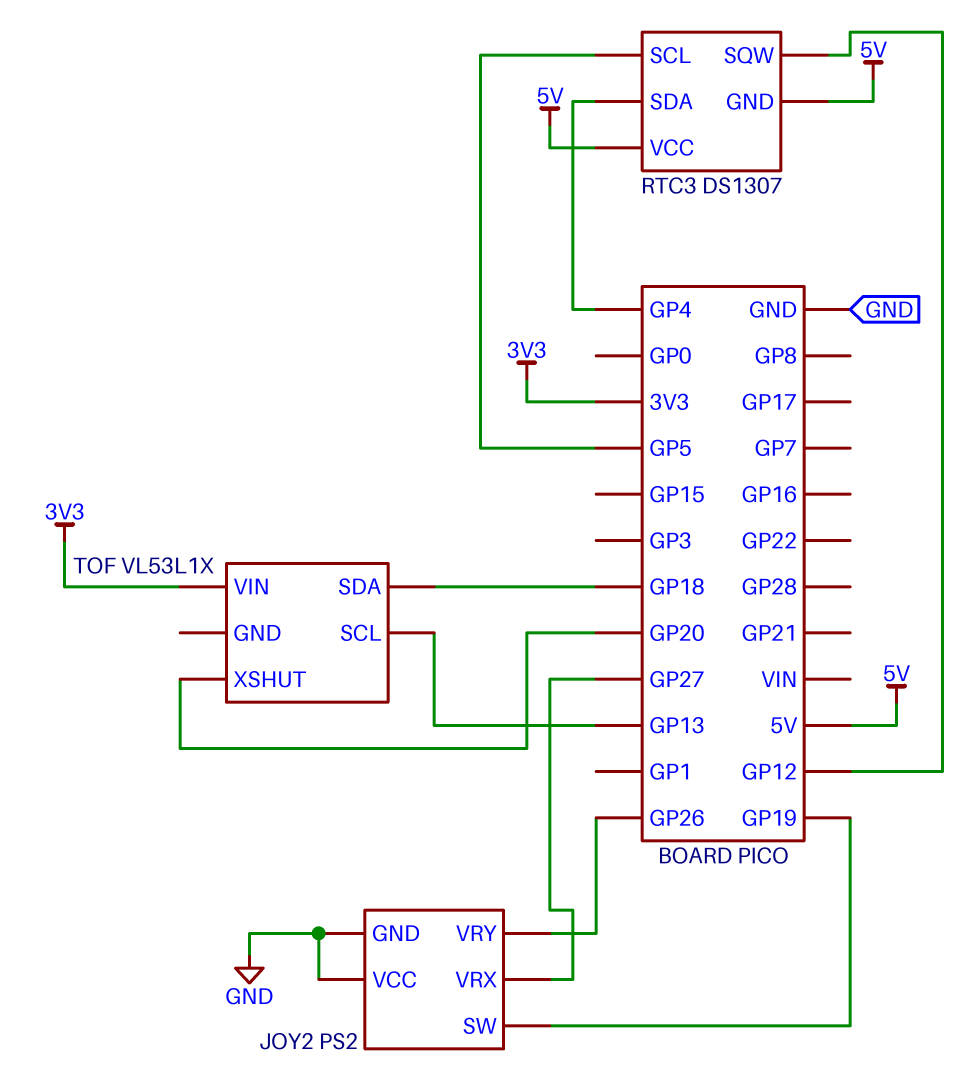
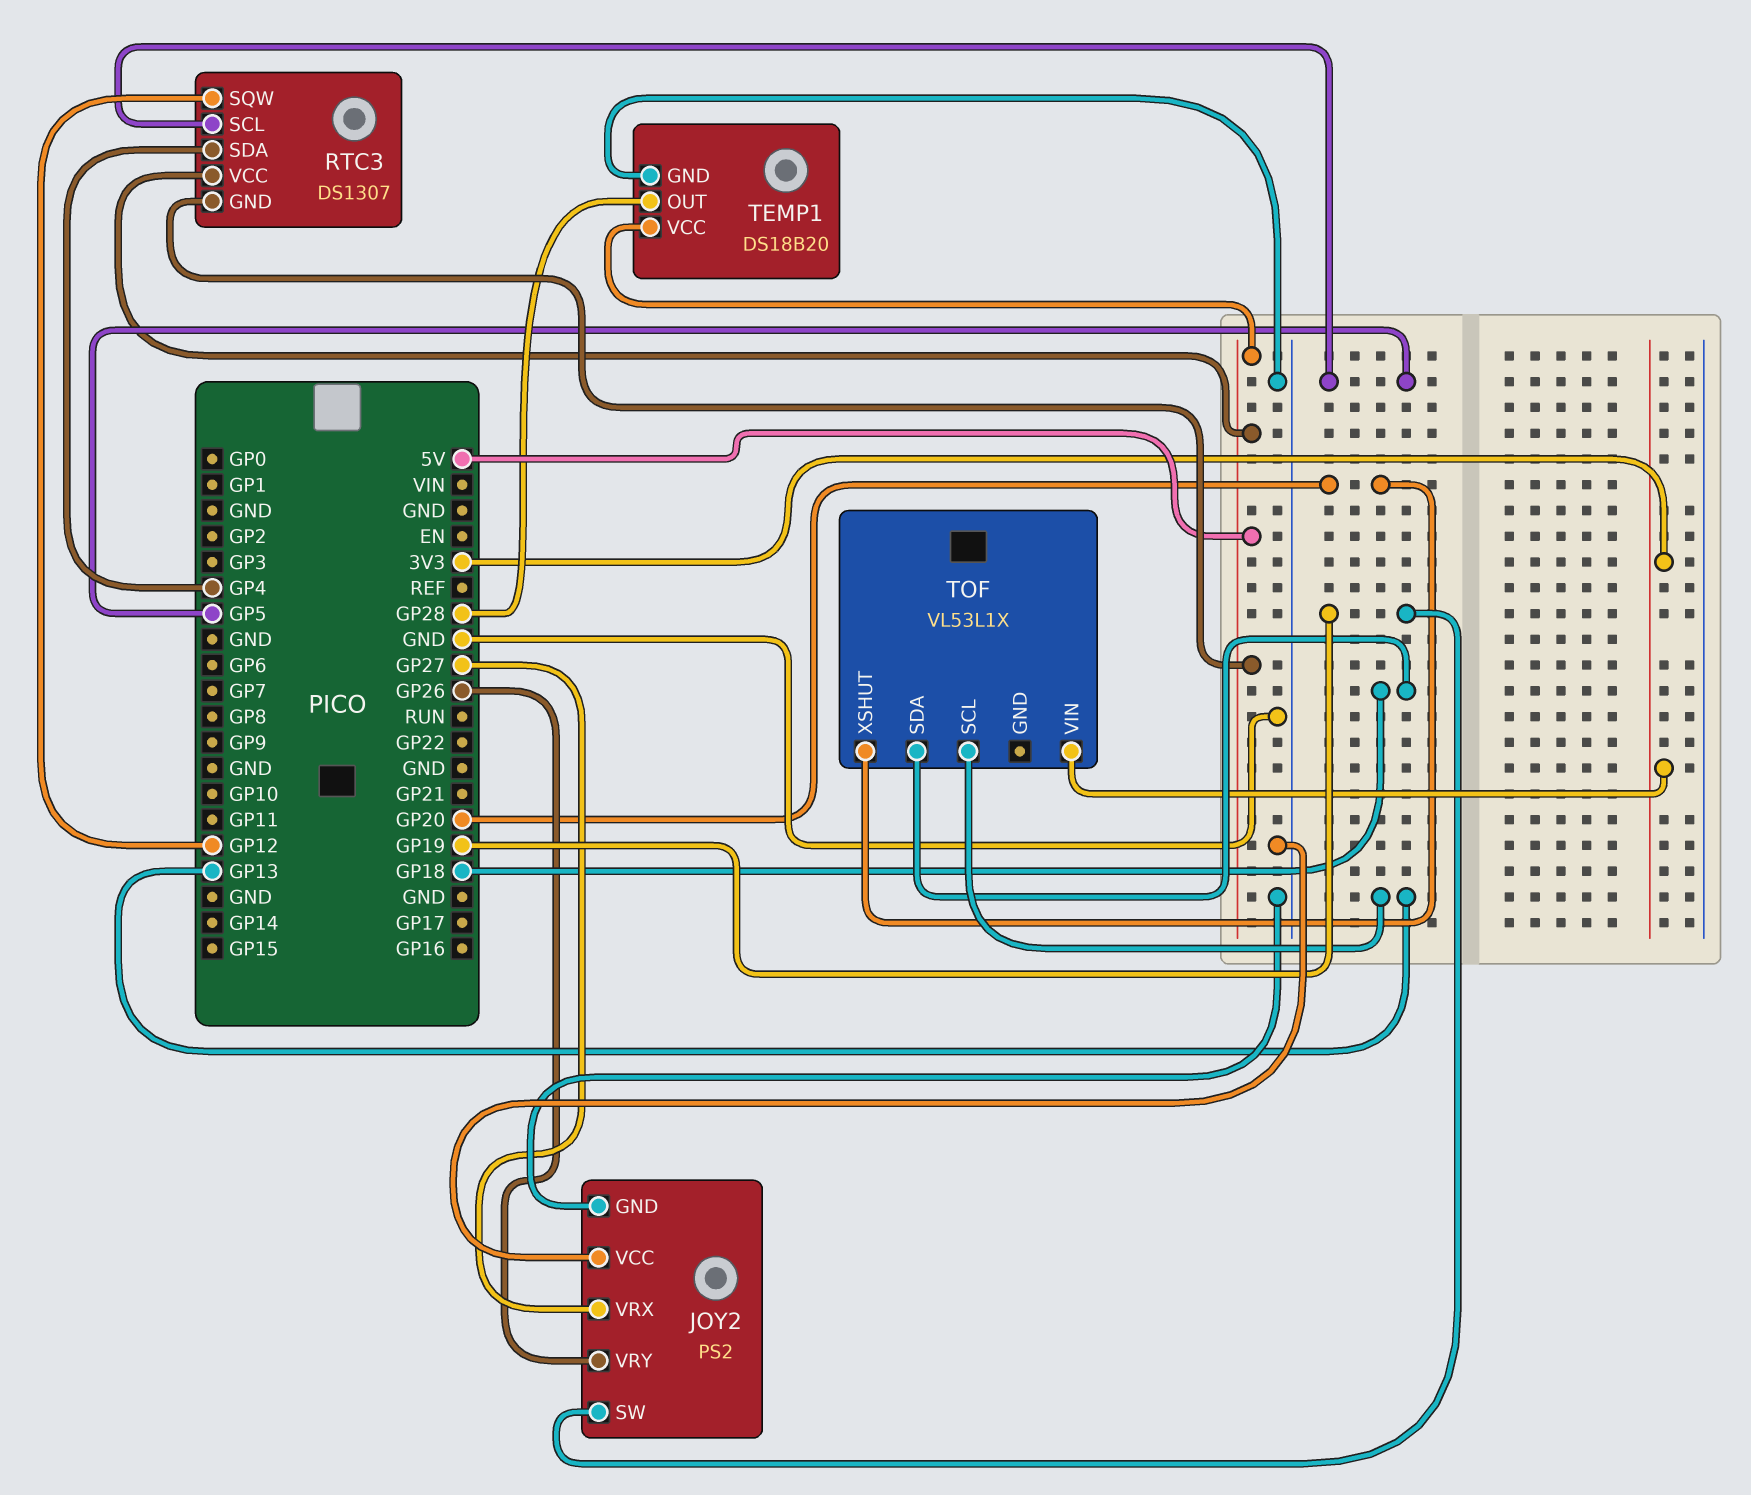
TEMP1: none -> DS18B20
TEMP1 pin GND: none -> GND
TEMP1 pin OUT: none -> GP28
TEMP1 pin VCC: none -> 5V

